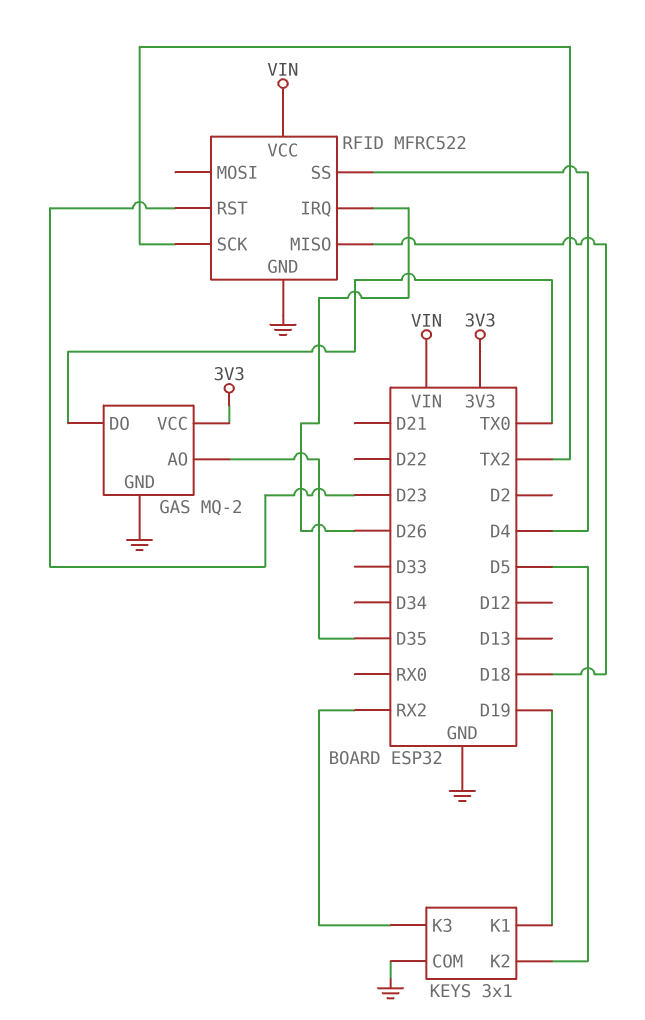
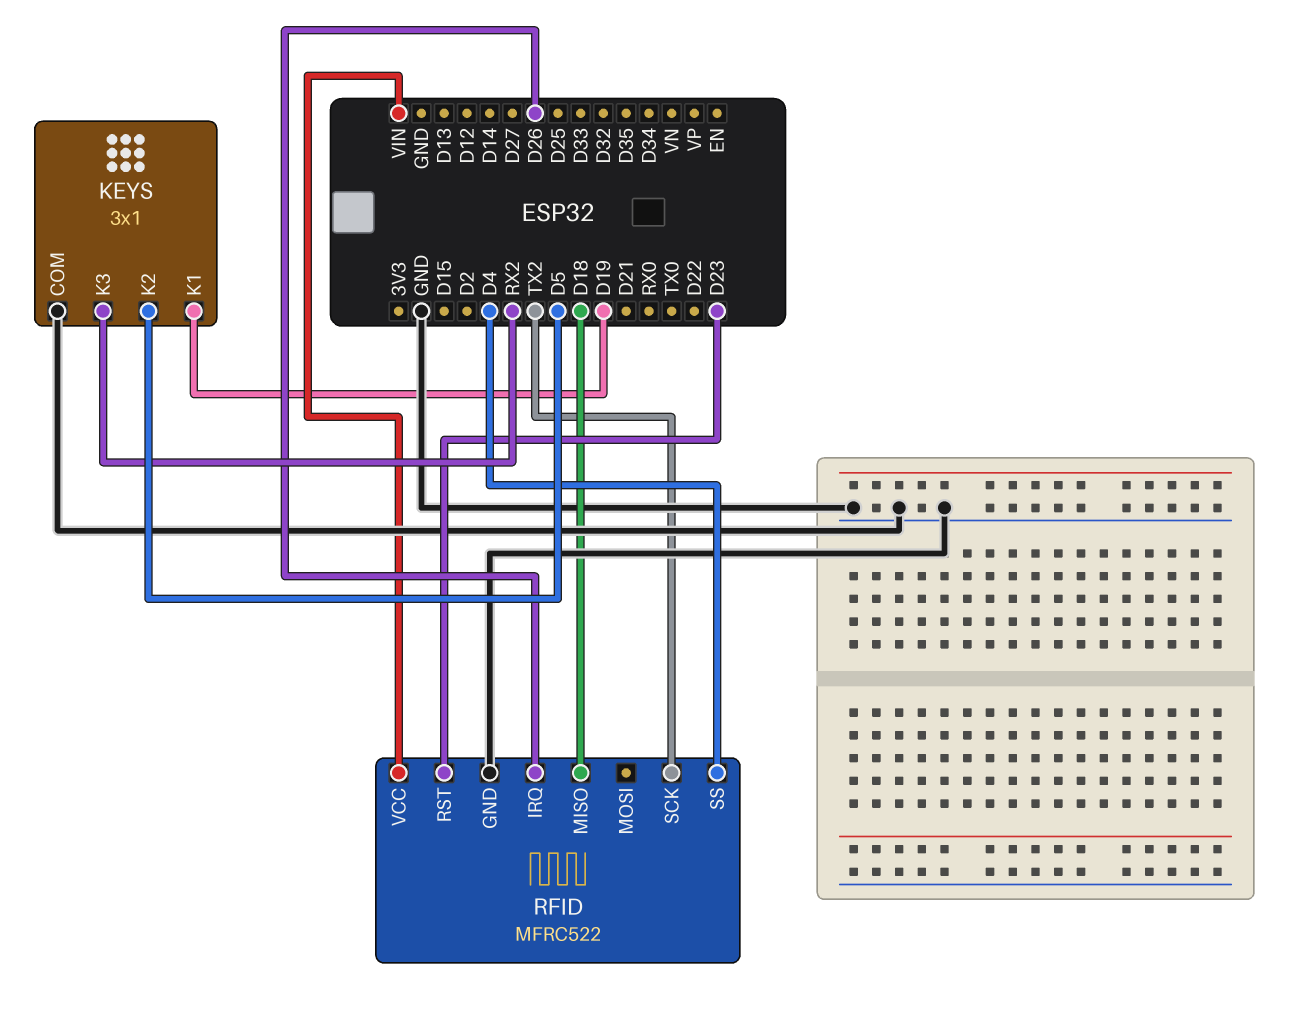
GAS: MQ-2 -> none
GAS pin AO: D35 -> none
GAS pin DO: TX0 -> none
GAS pin GND: GND -> none
GAS pin VCC: 3V3 -> none

